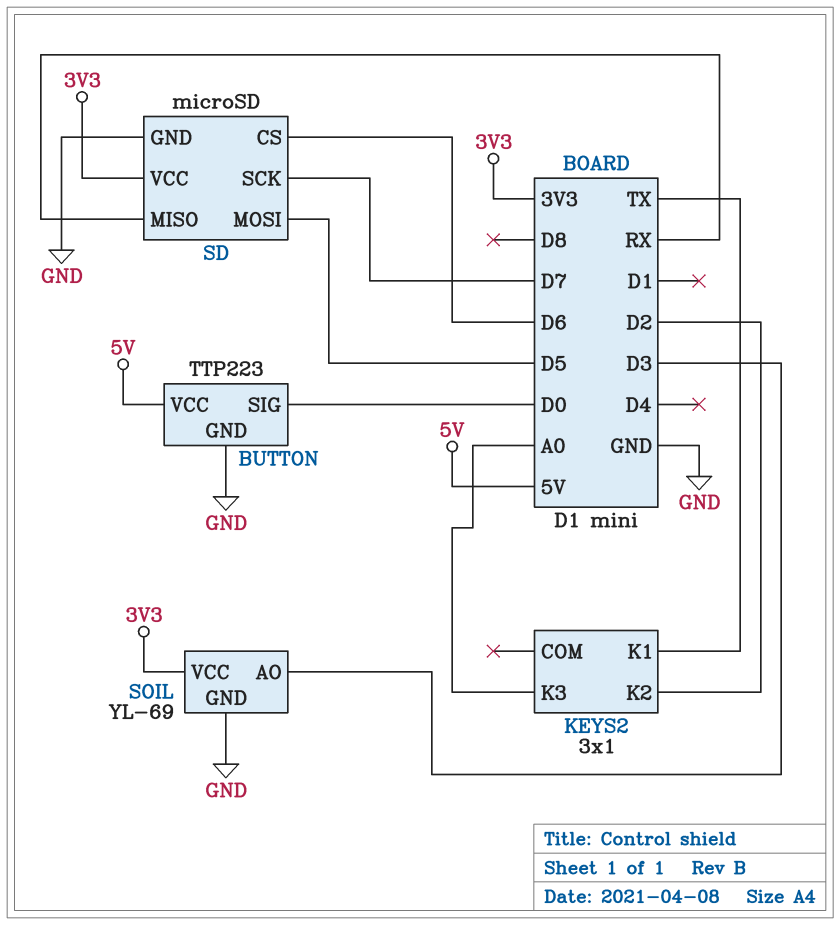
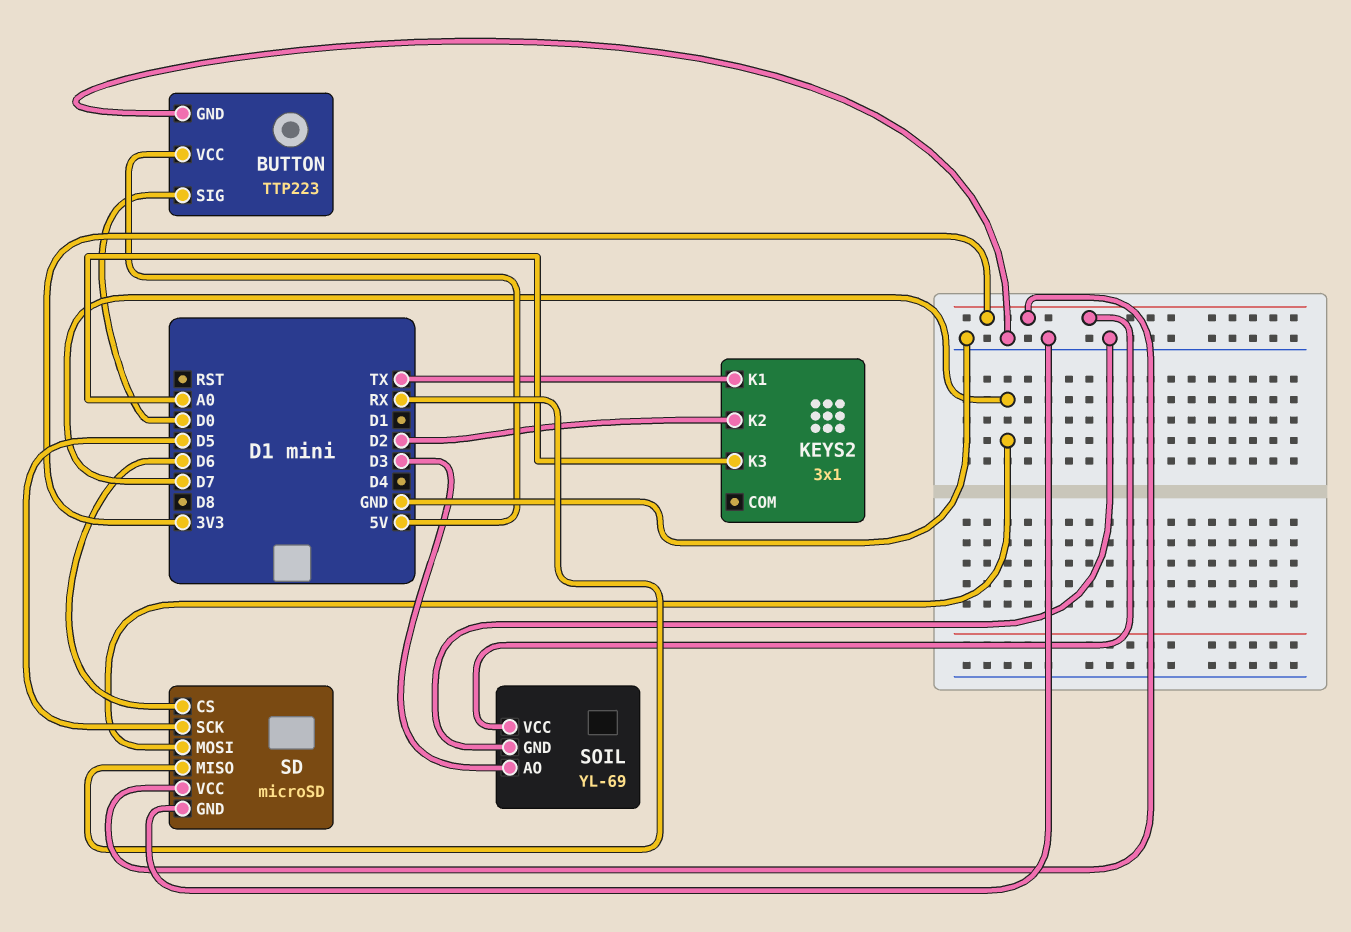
SD pin MOSI: D5 -> D7
SD pin SCK: D7 -> D5

